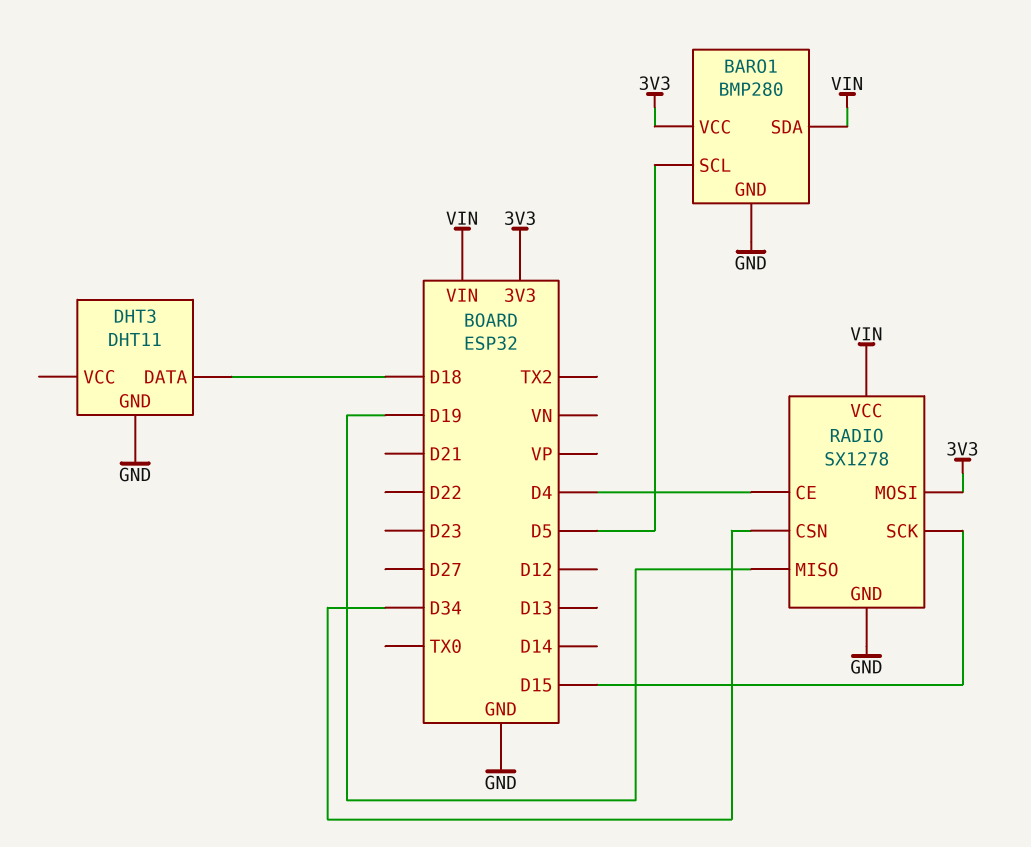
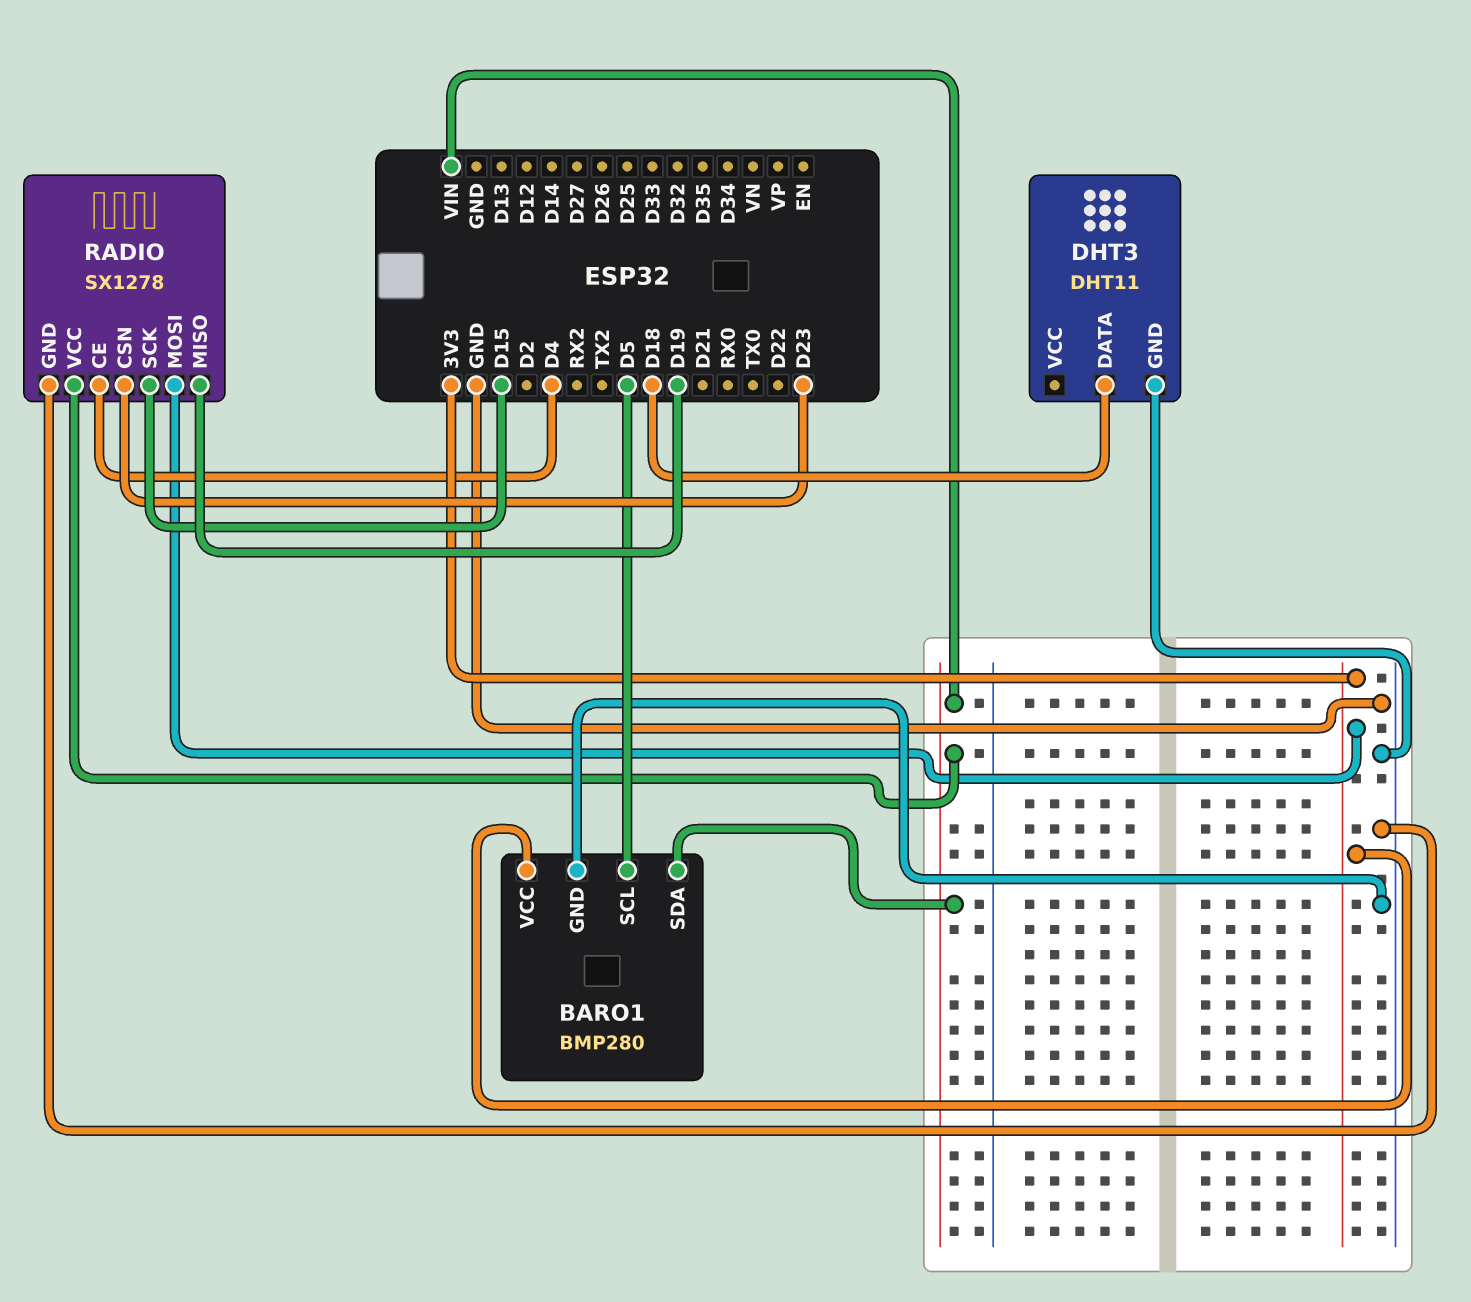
RADIO pin CSN: D34 -> D23

